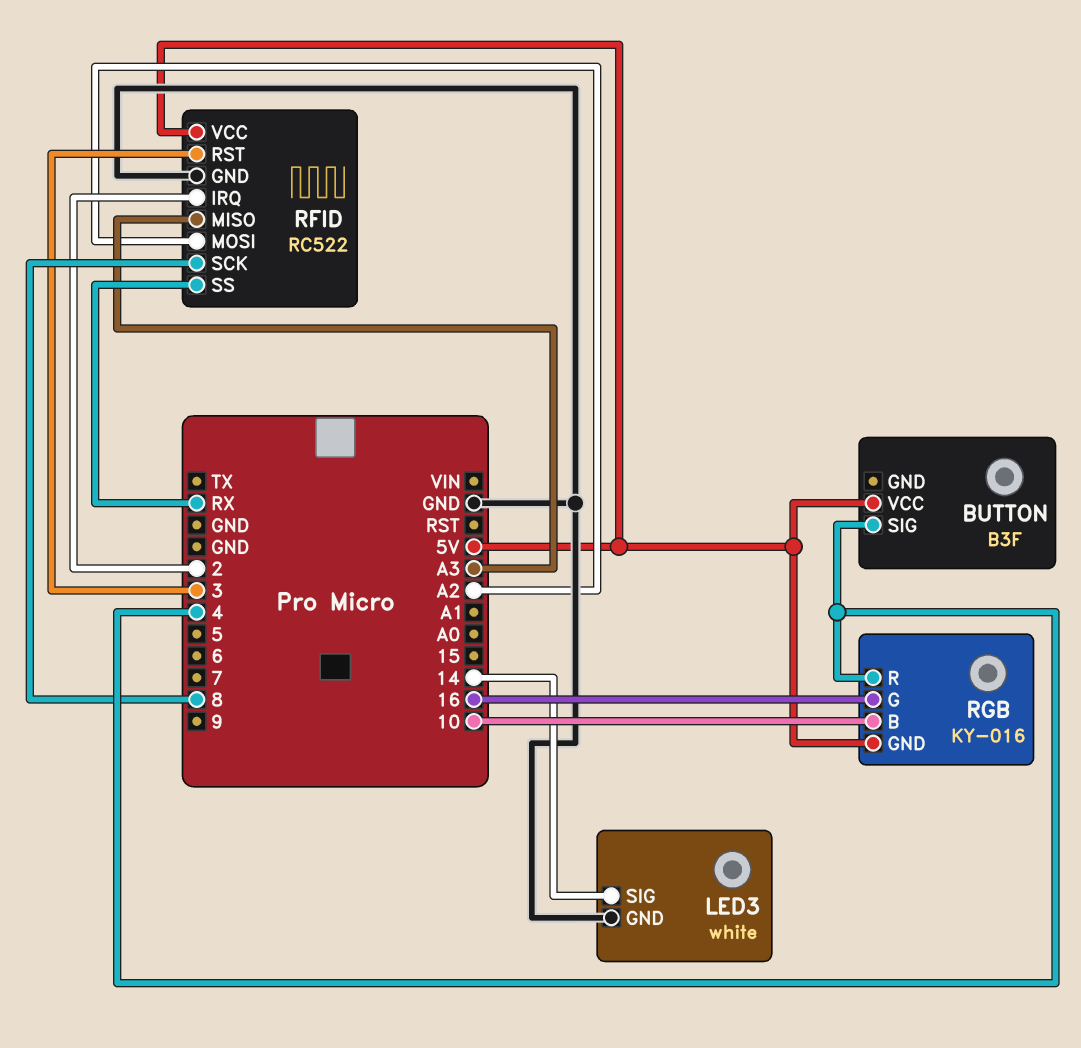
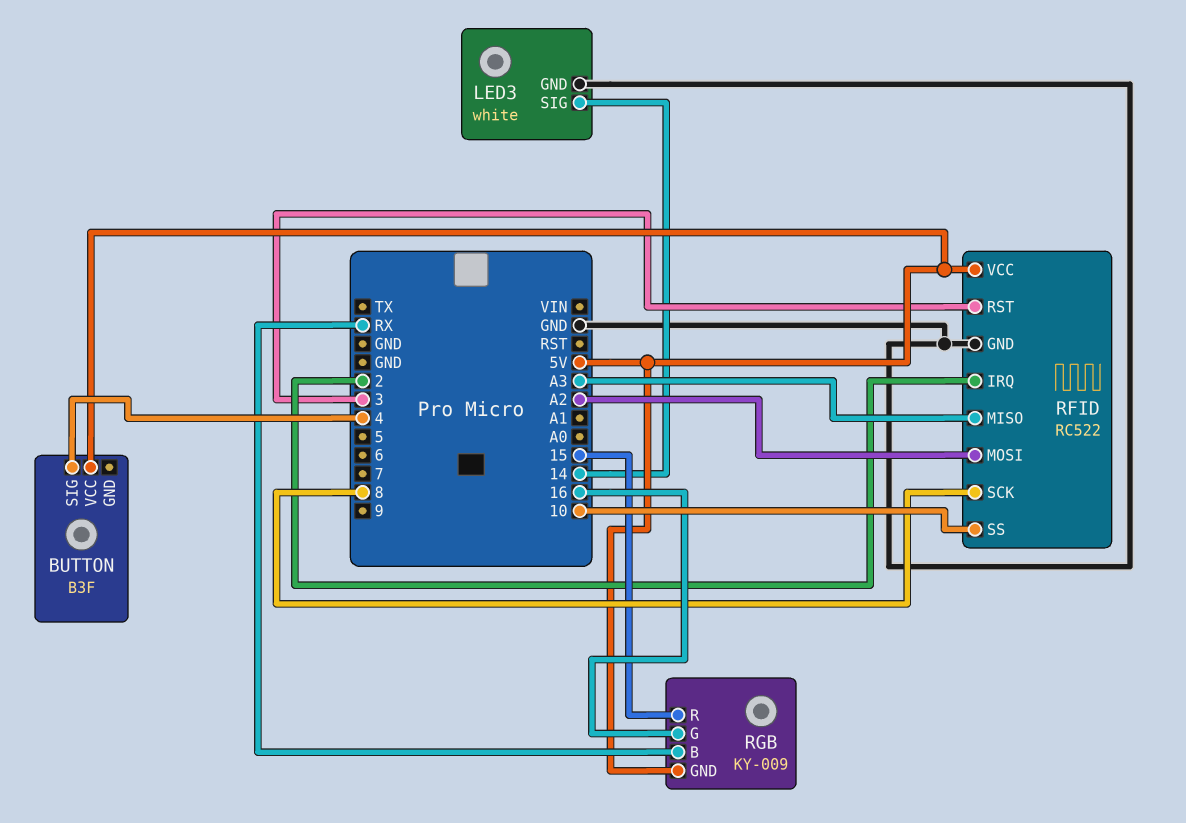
RFID pin SS: RX -> 10
RGB: KY-016 -> KY-009
RGB pin B: 10 -> RX
RGB pin R: 4 -> 15

